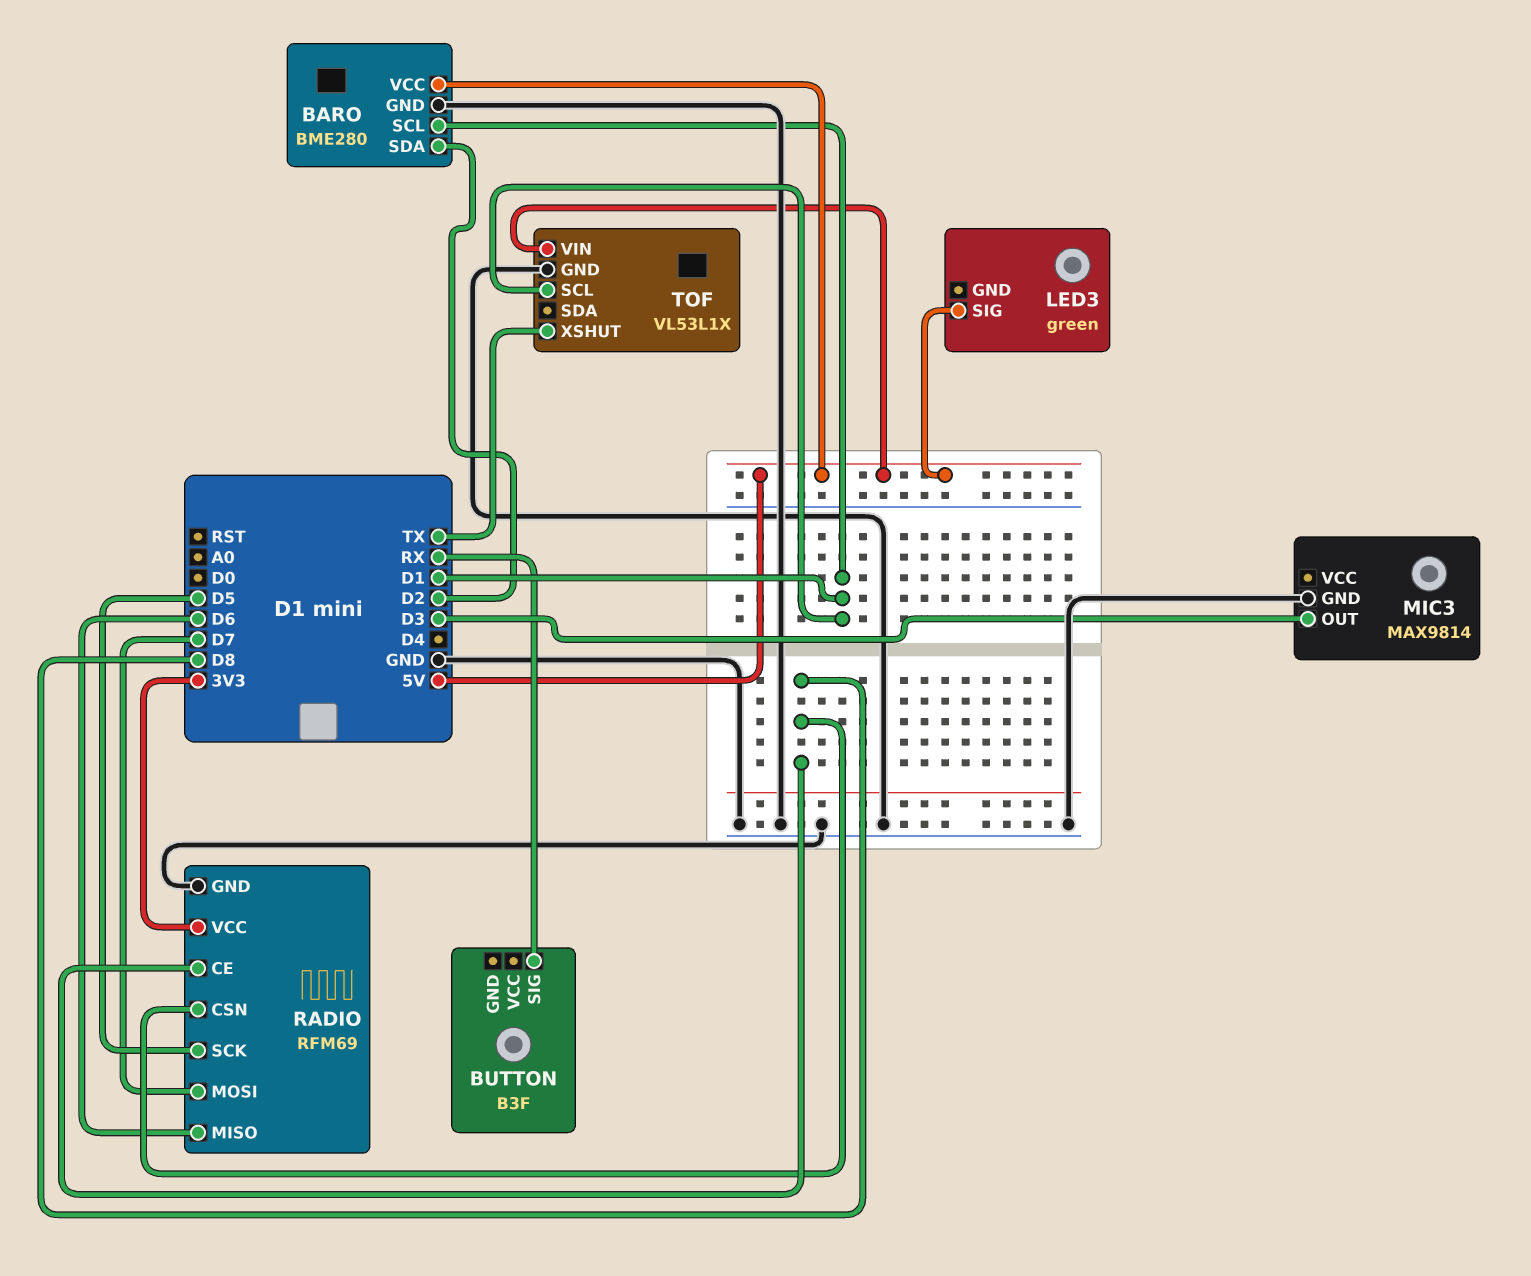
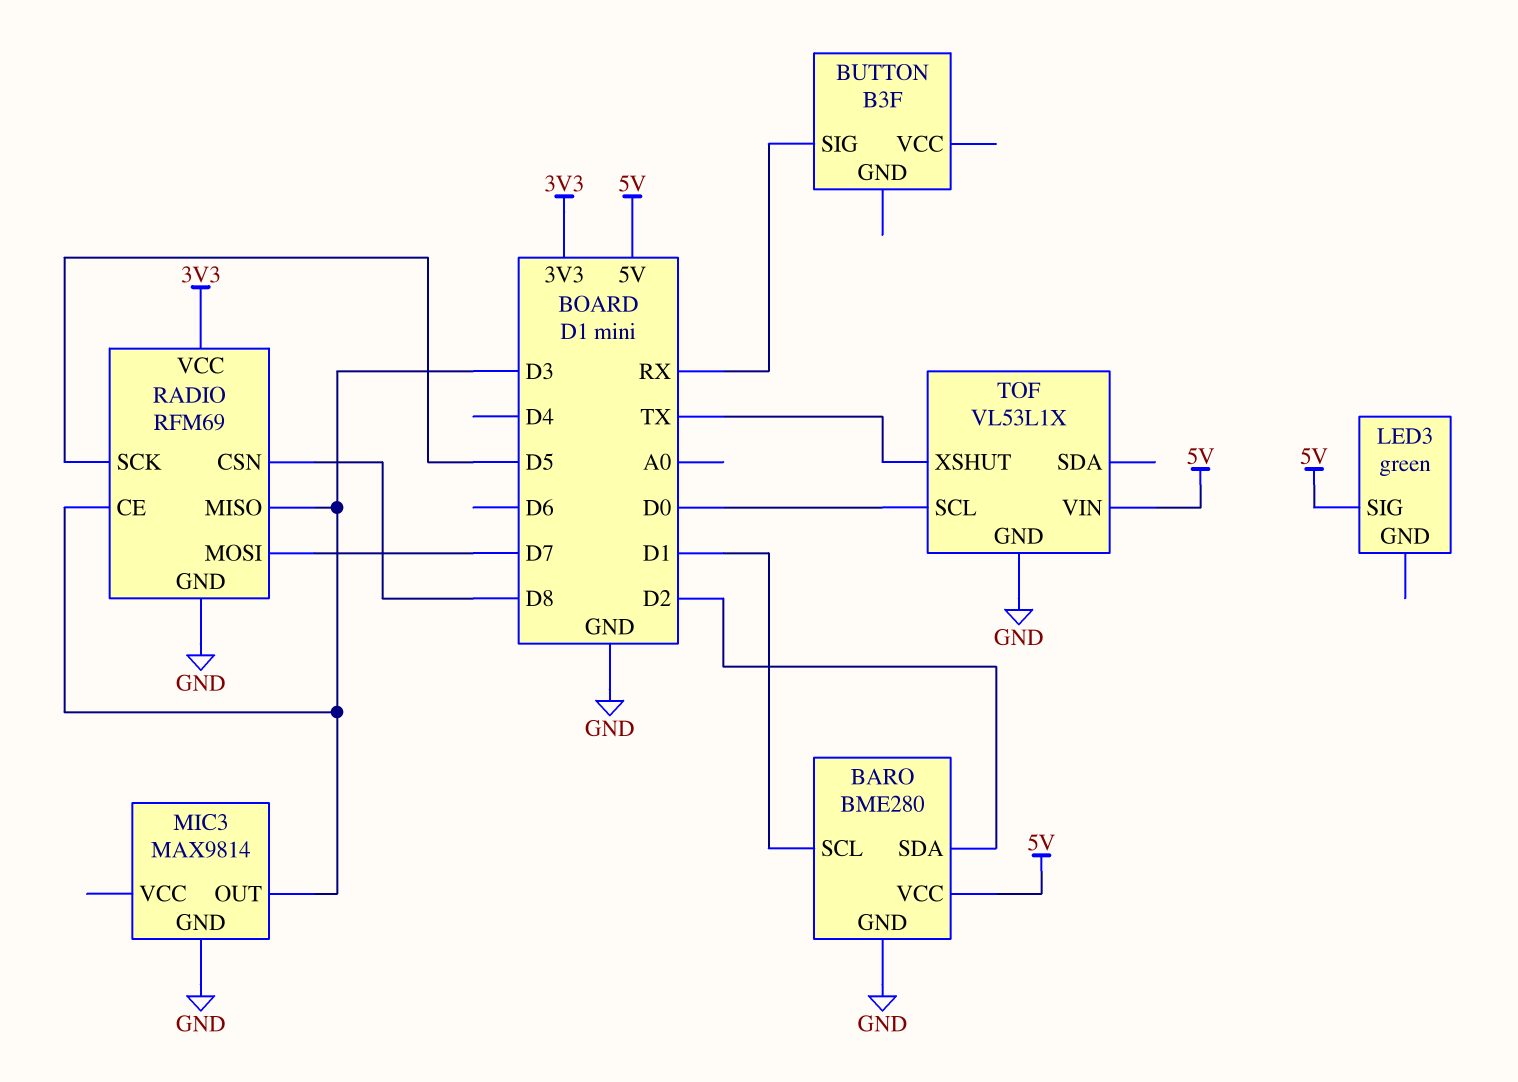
RADIO pin CE: D8 -> D3
RADIO pin MISO: D6 -> D3
TOF pin SCL: D1 -> D0

